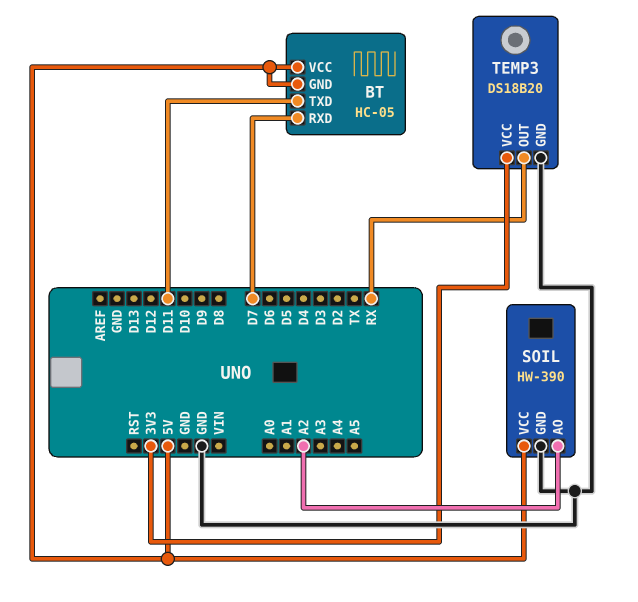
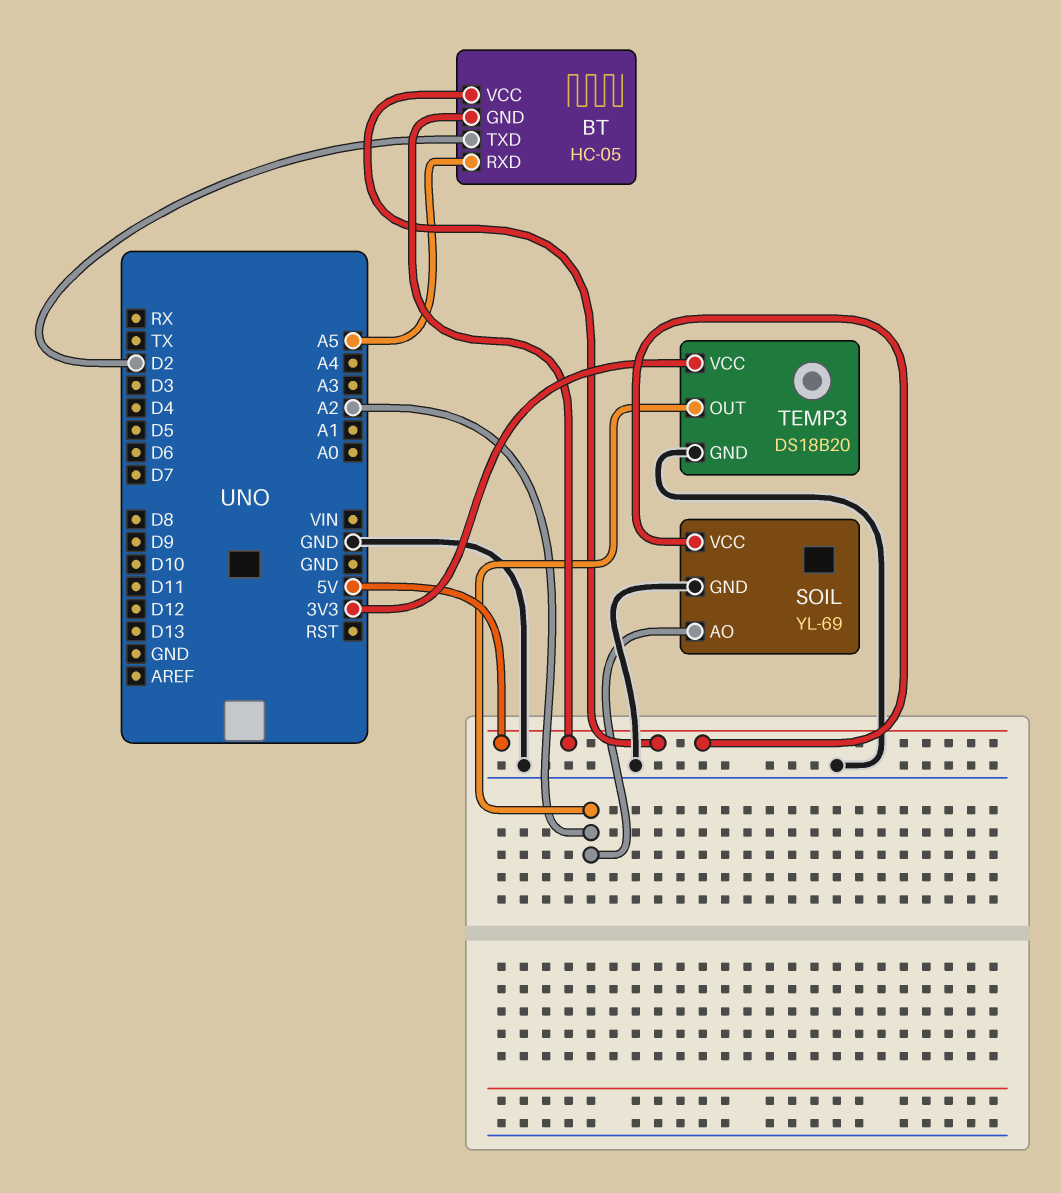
BT pin RXD: D7 -> A5
BT pin TXD: D11 -> D2
SOIL: HW-390 -> YL-69
TEMP3 pin OUT: RX -> A2

